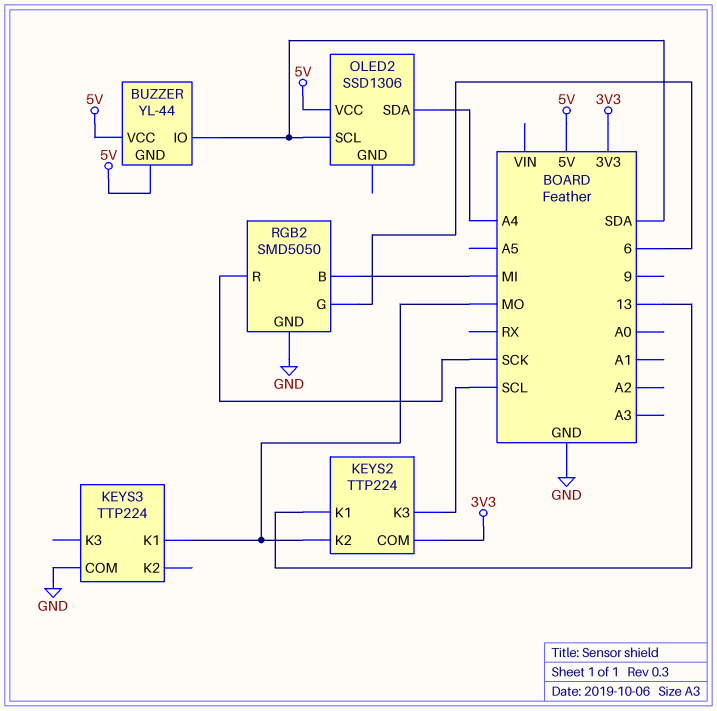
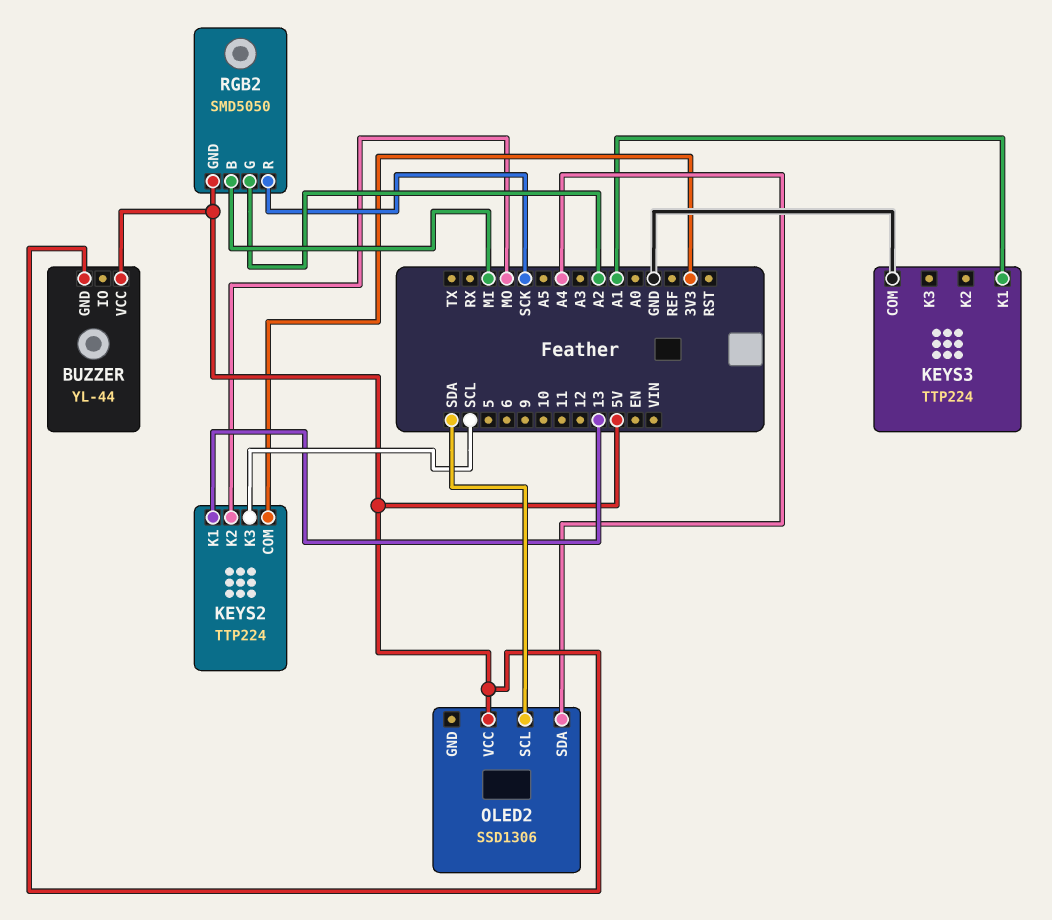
BUZZER pin IO: SDA -> none
KEYS3 pin K1: MO -> A1
RGB2 pin G: 6 -> A2
RGB2 pin GND: GND -> 5V

